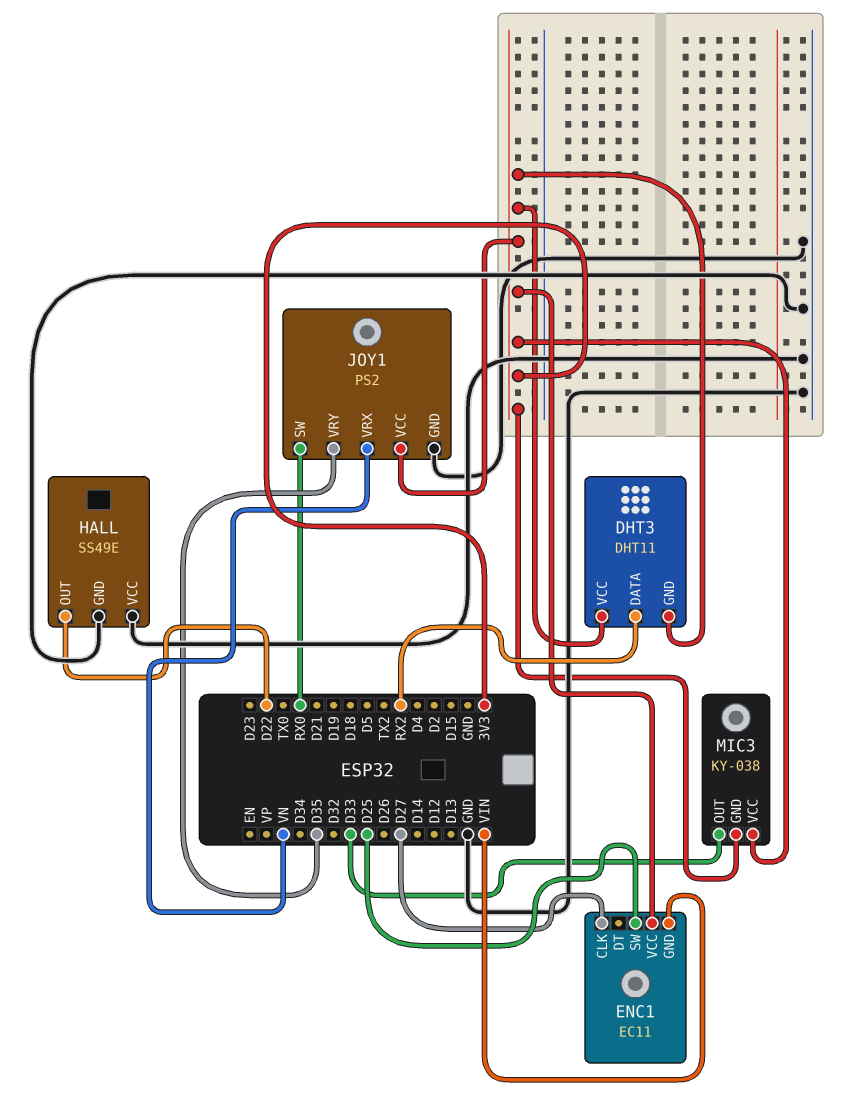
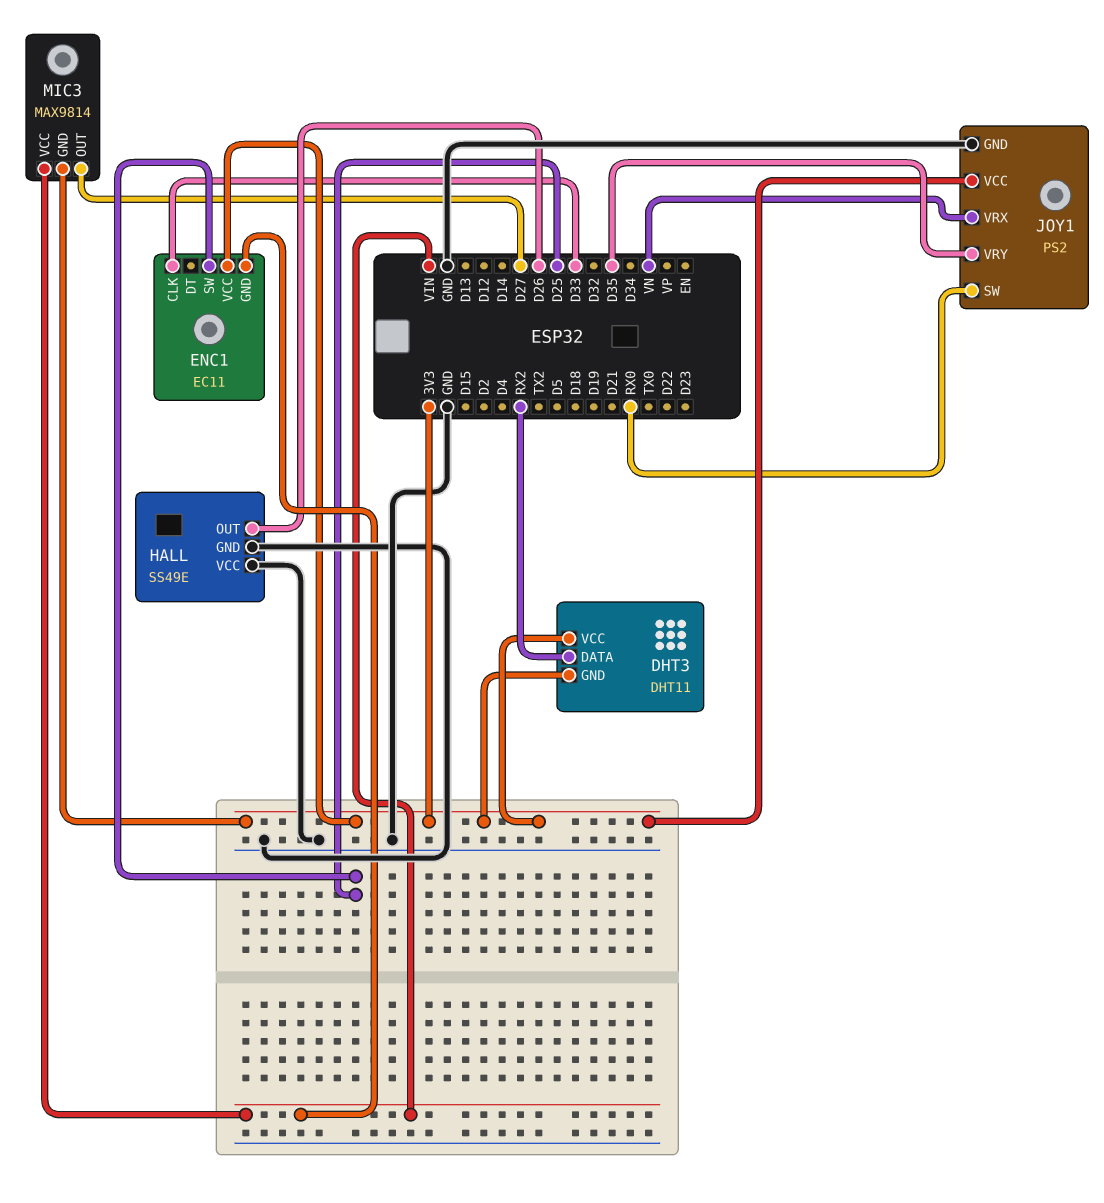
ENC1 pin CLK: D27 -> D33
HALL pin OUT: D22 -> D26
MIC3: KY-038 -> MAX9814
MIC3 pin OUT: D33 -> D27
MIC3 pin VCC: 3V3 -> VIN

